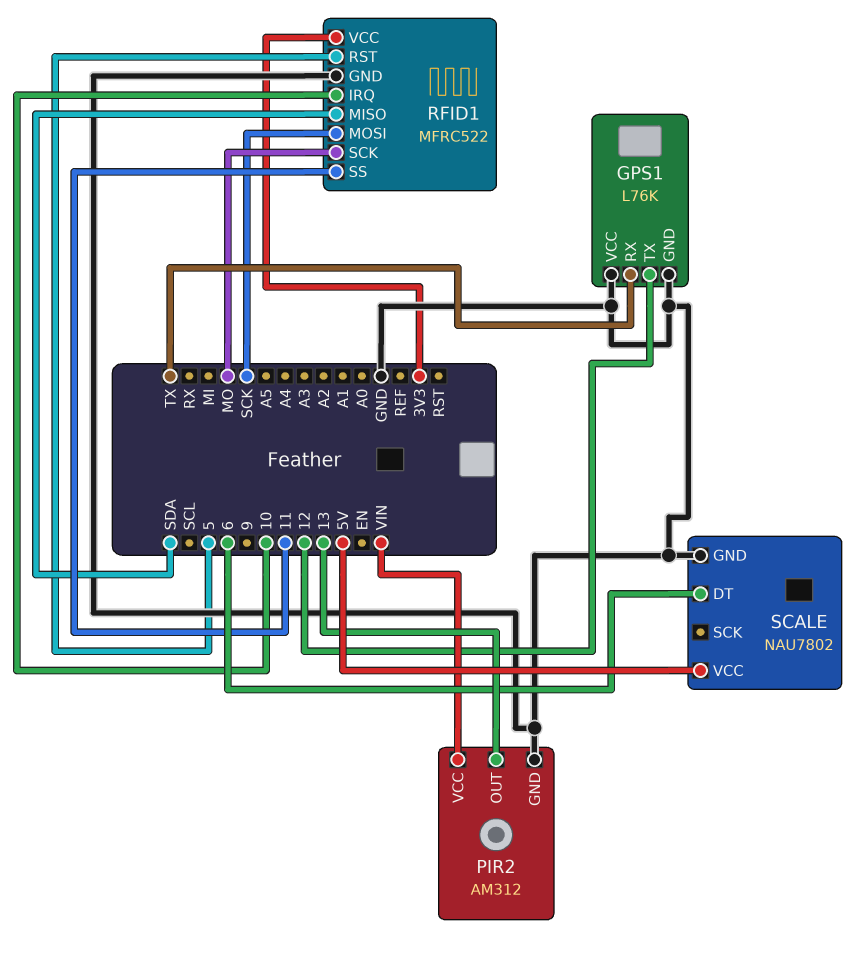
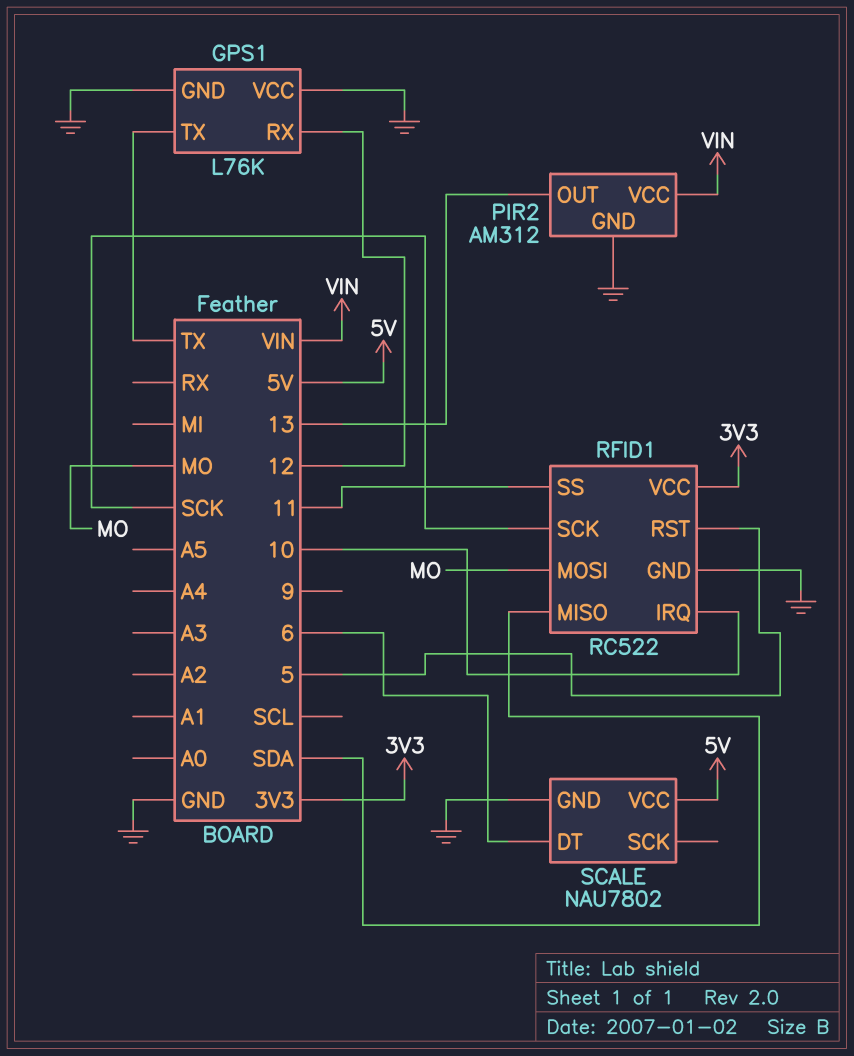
GPS1 pin RX: TX -> 12
GPS1 pin TX: 12 -> TX
RFID1: MFRC522 -> RC522
RFID1 pin MOSI: SCK -> MO
RFID1 pin SCK: MO -> SCK

